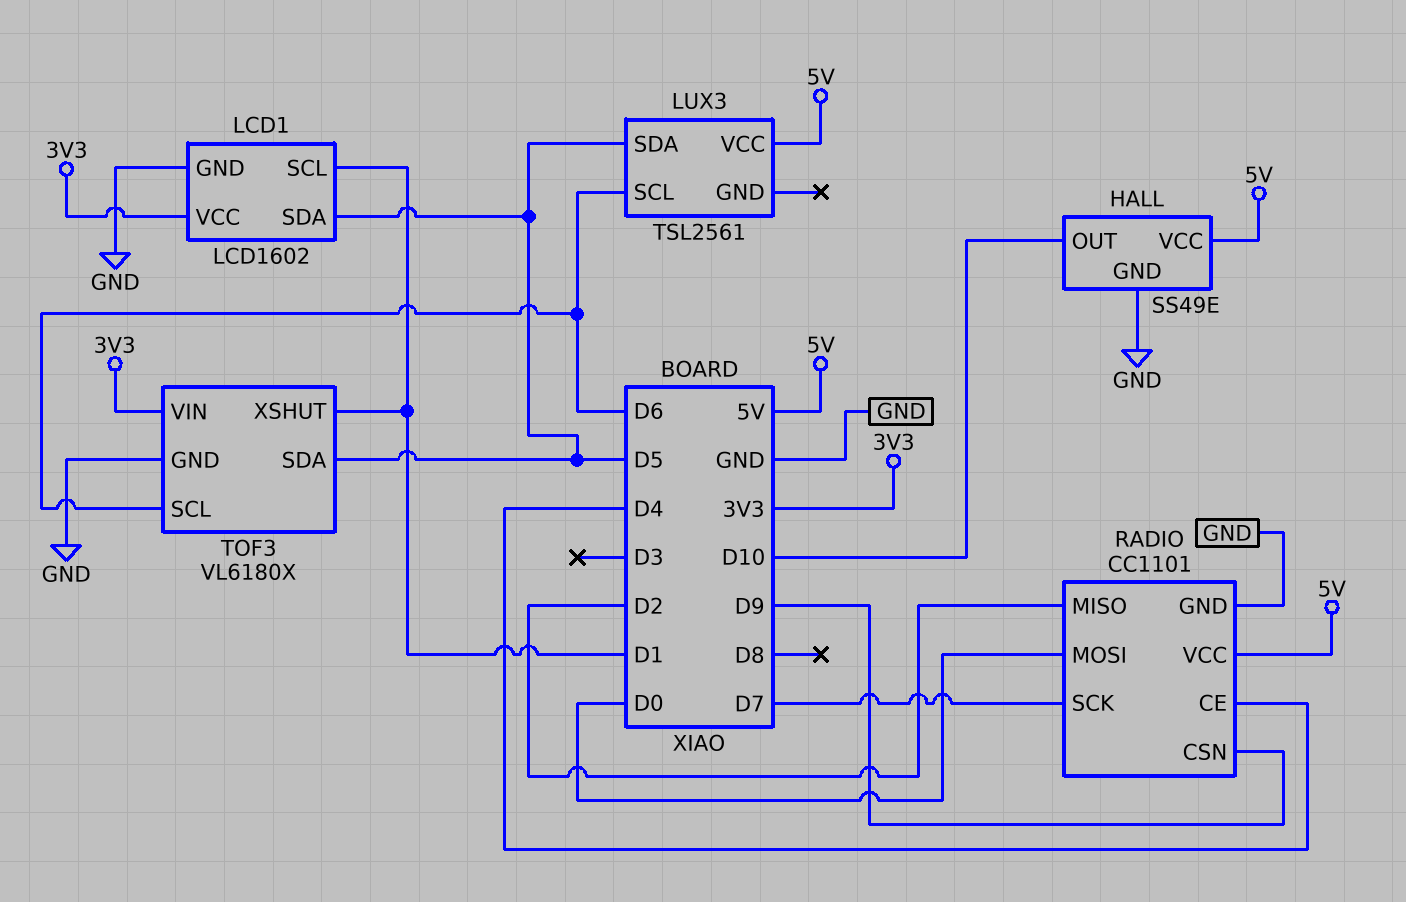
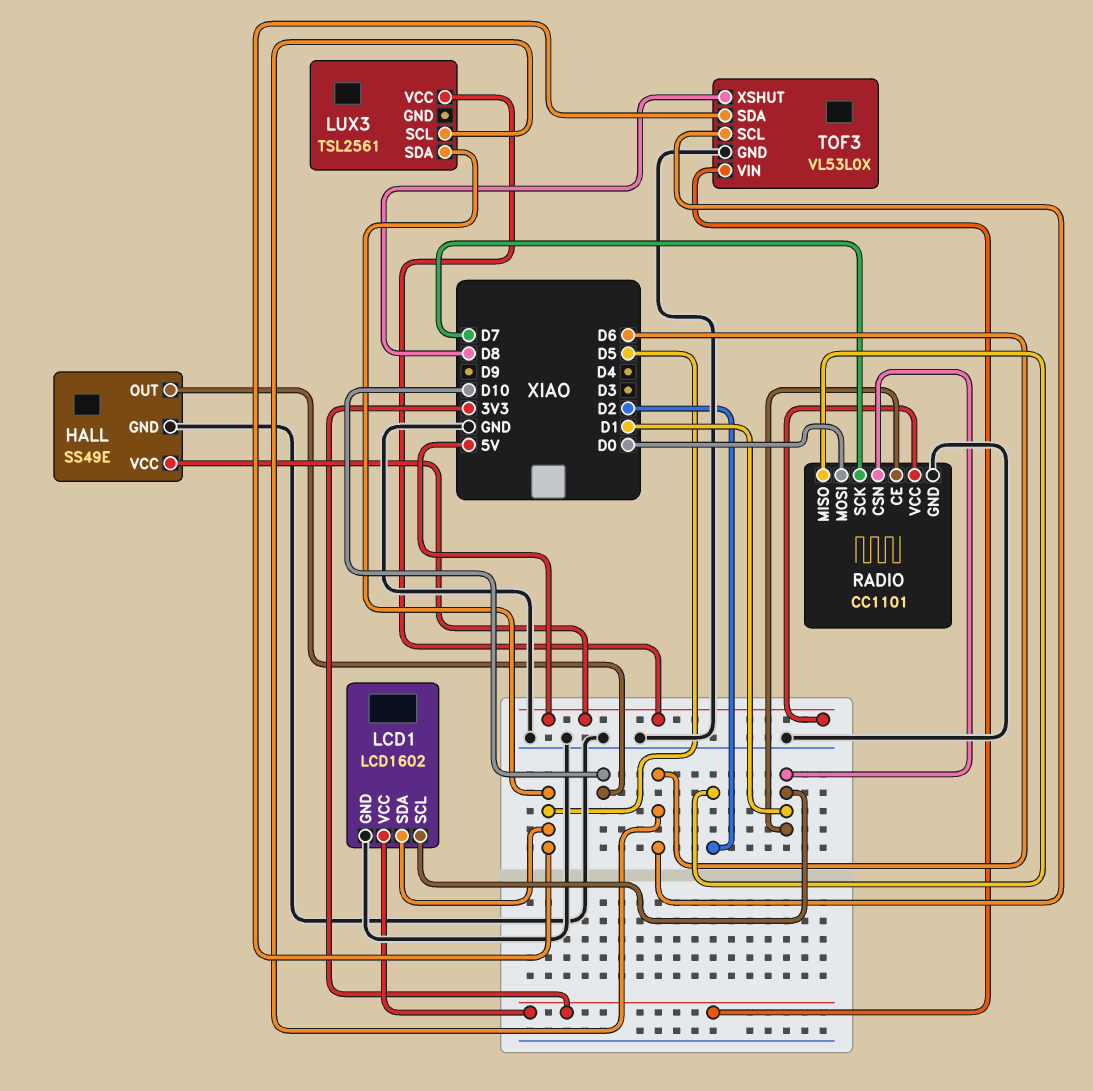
RADIO pin CE: D4 -> D1
RADIO pin CSN: D9 -> D1
TOF3: VL6180X -> VL53L0X
TOF3 pin XSHUT: D1 -> D8

